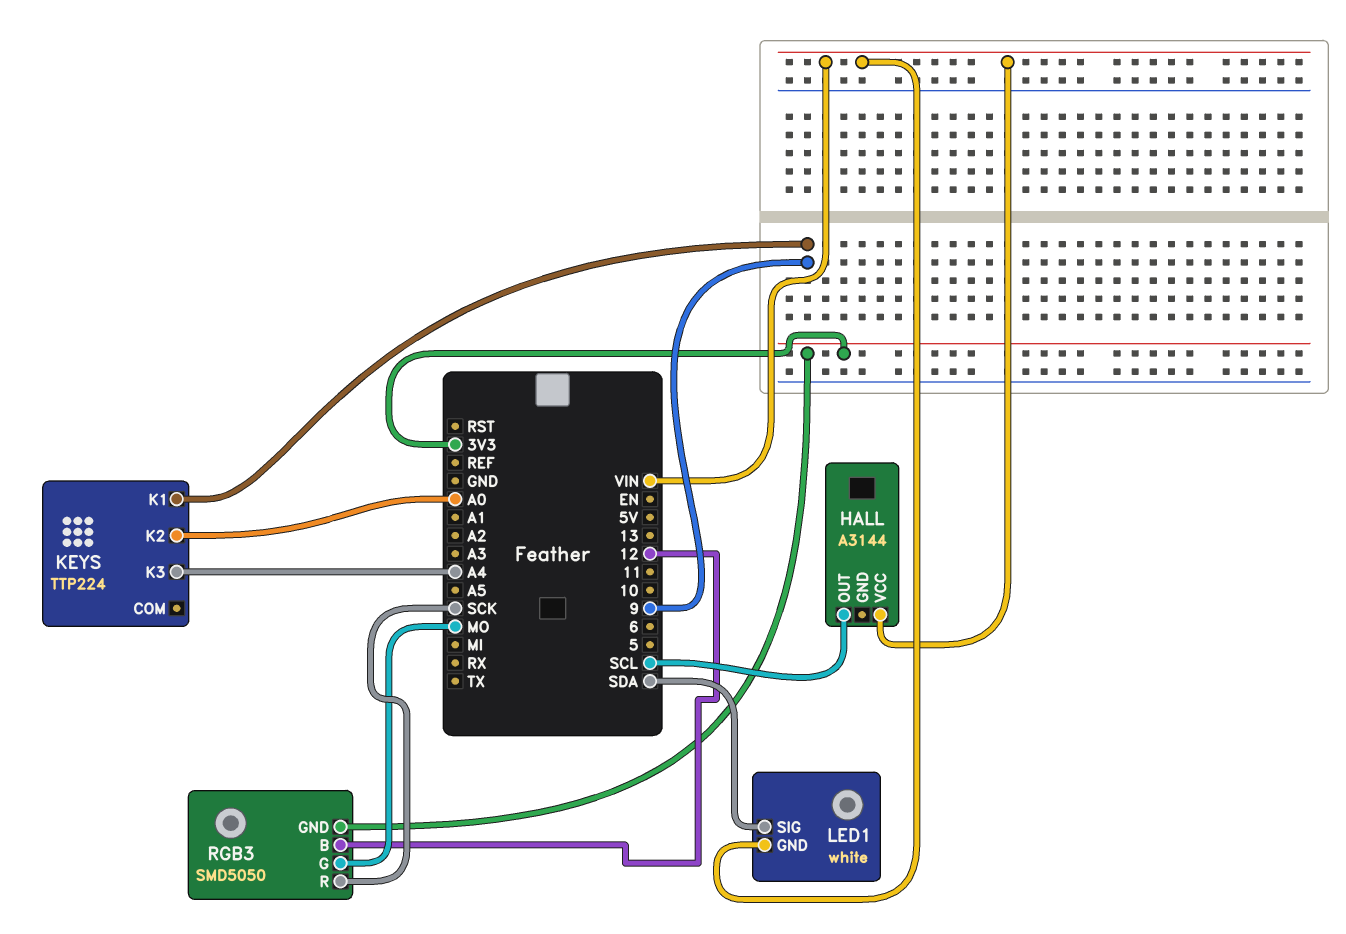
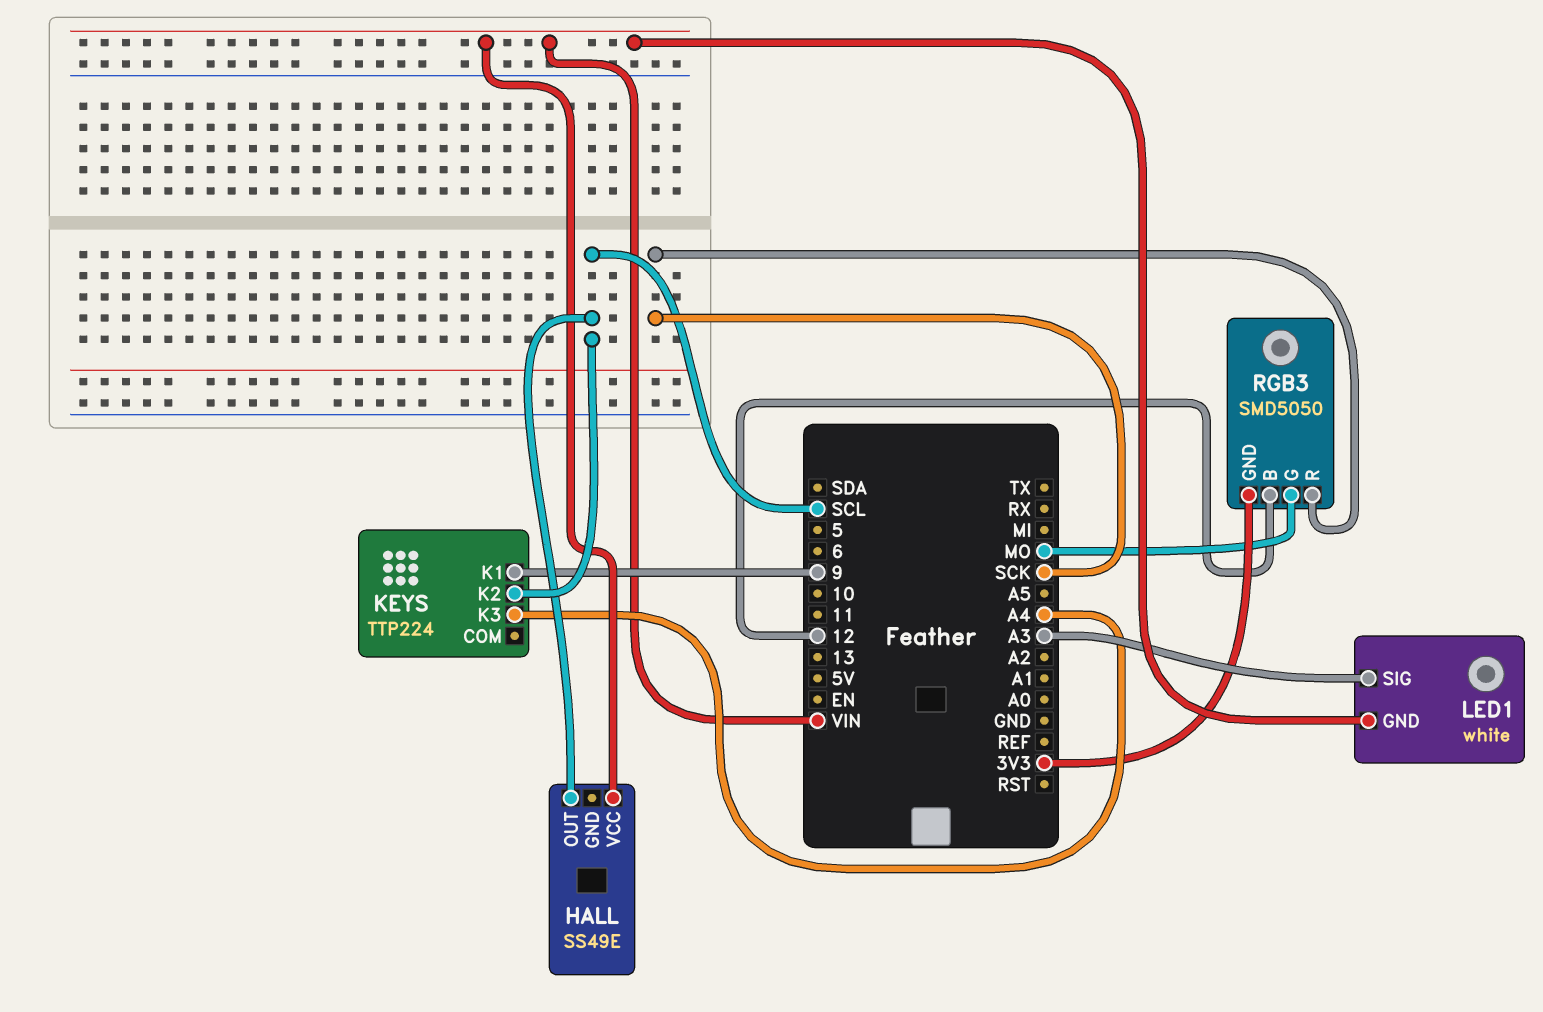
HALL: A3144 -> SS49E
KEYS pin K2: A0 -> SCL
LED1 pin SIG: SDA -> A3

